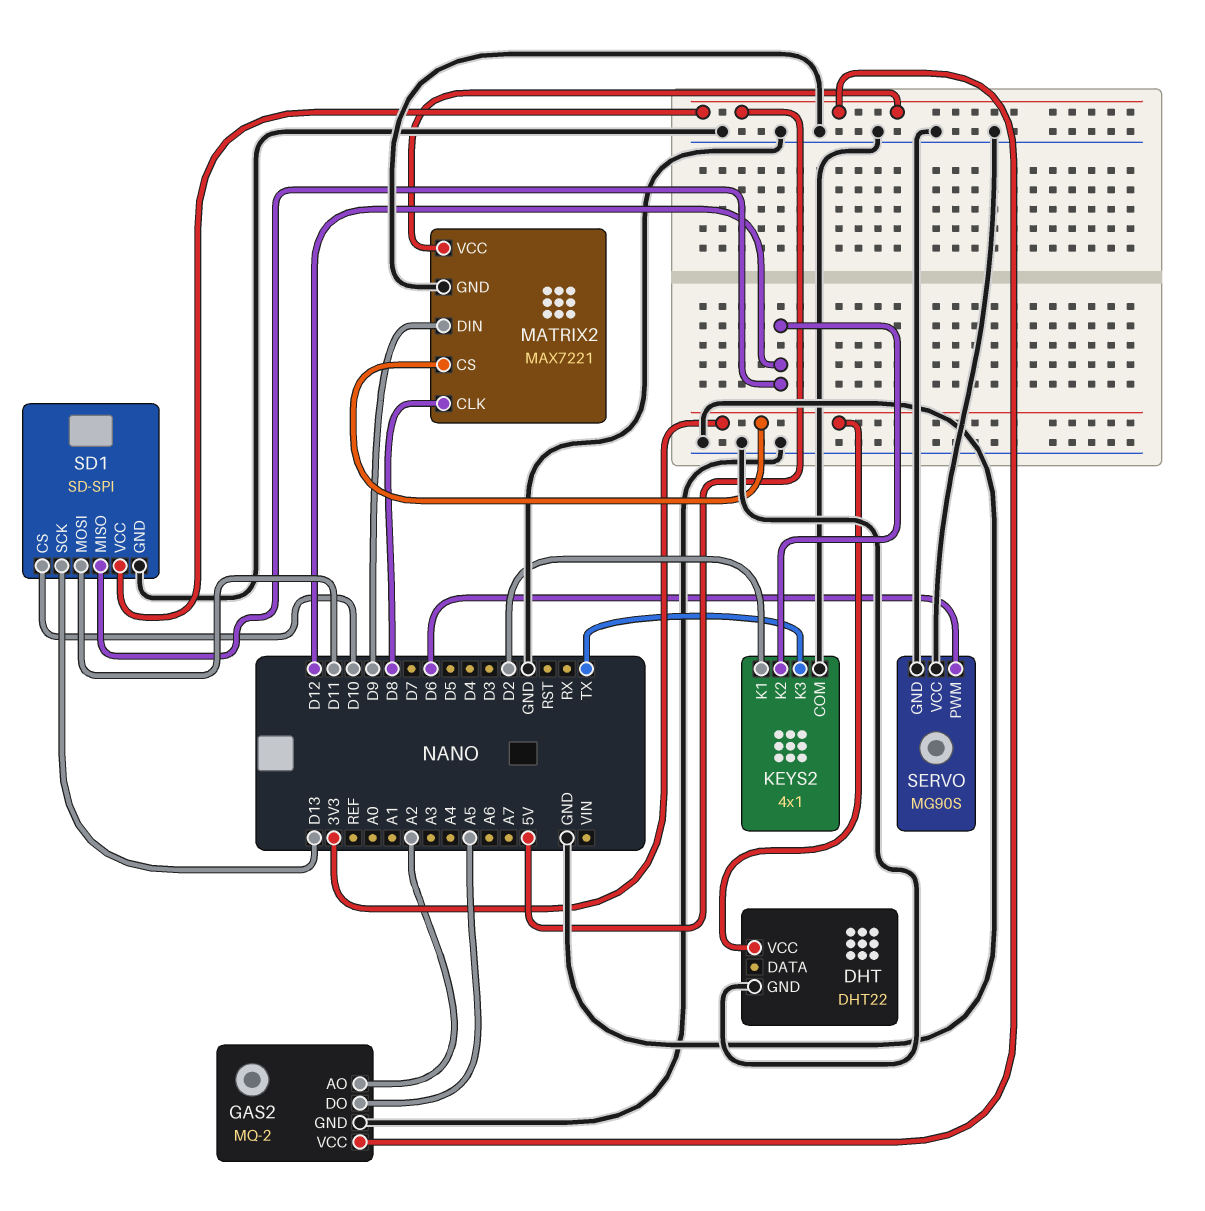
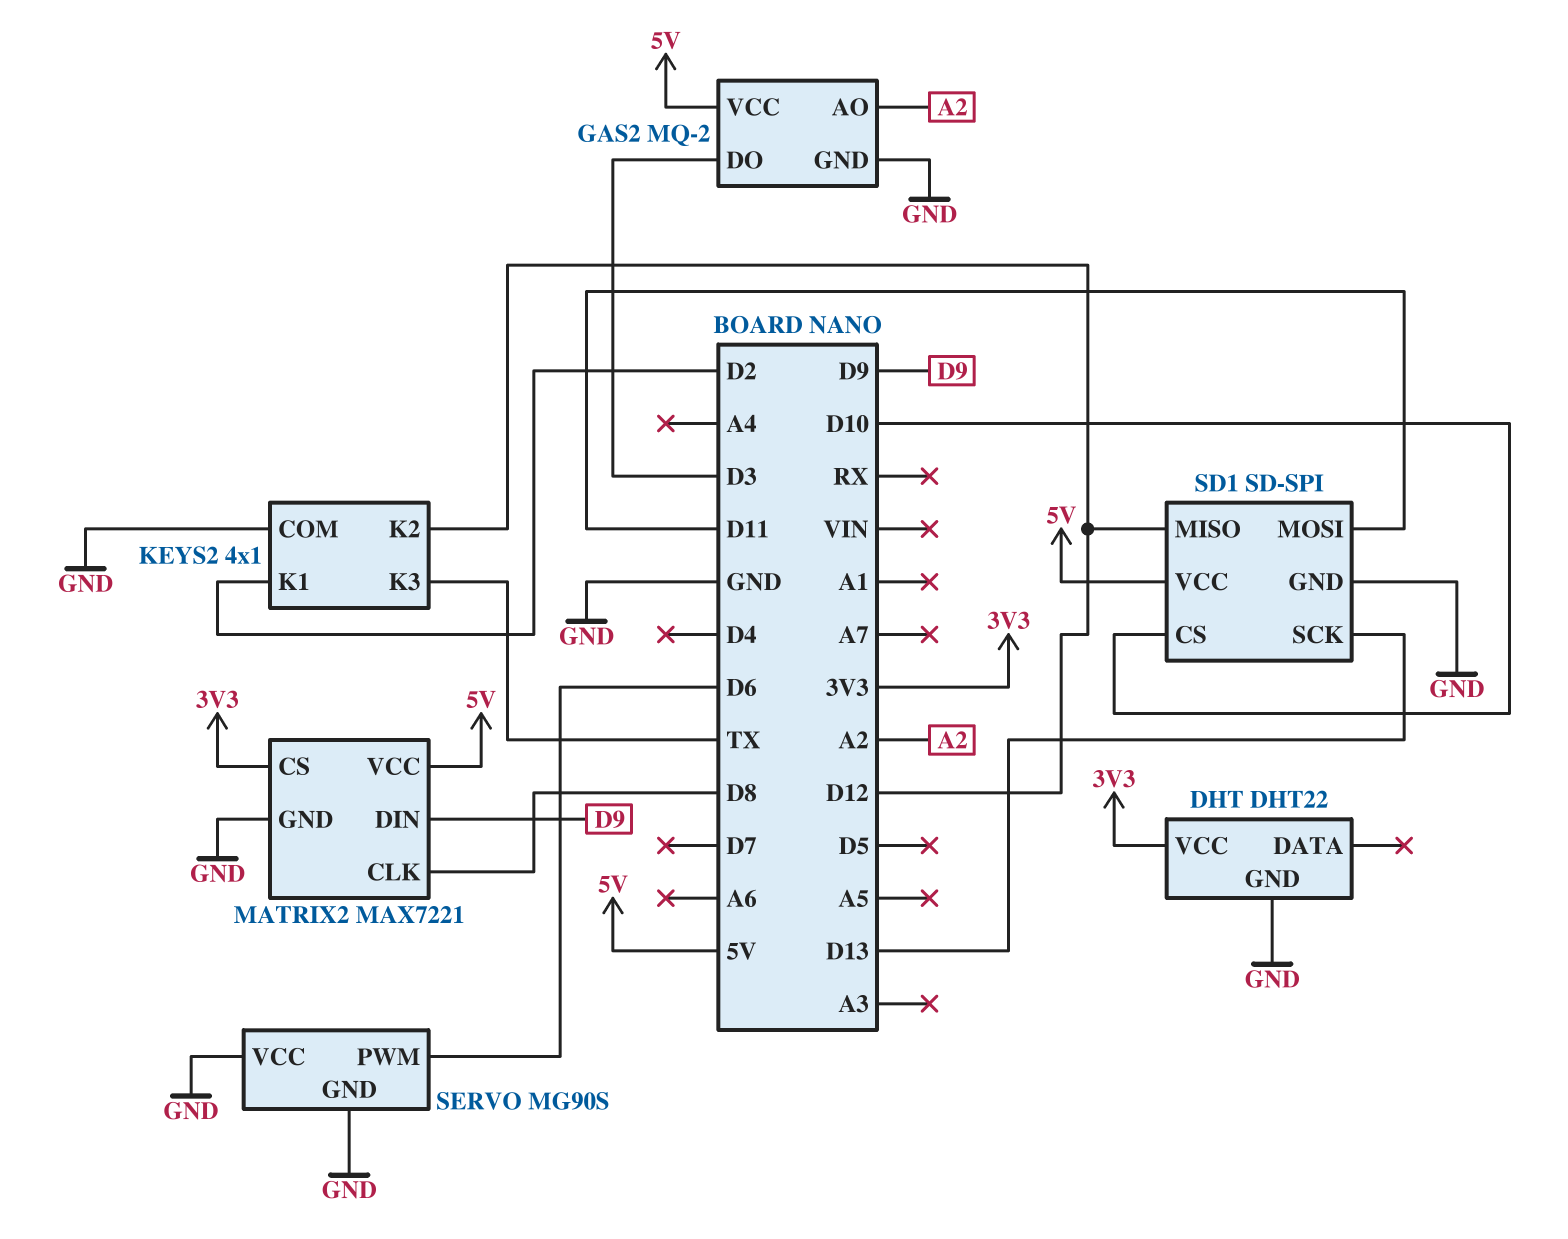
GAS2 pin DO: A5 -> D3

